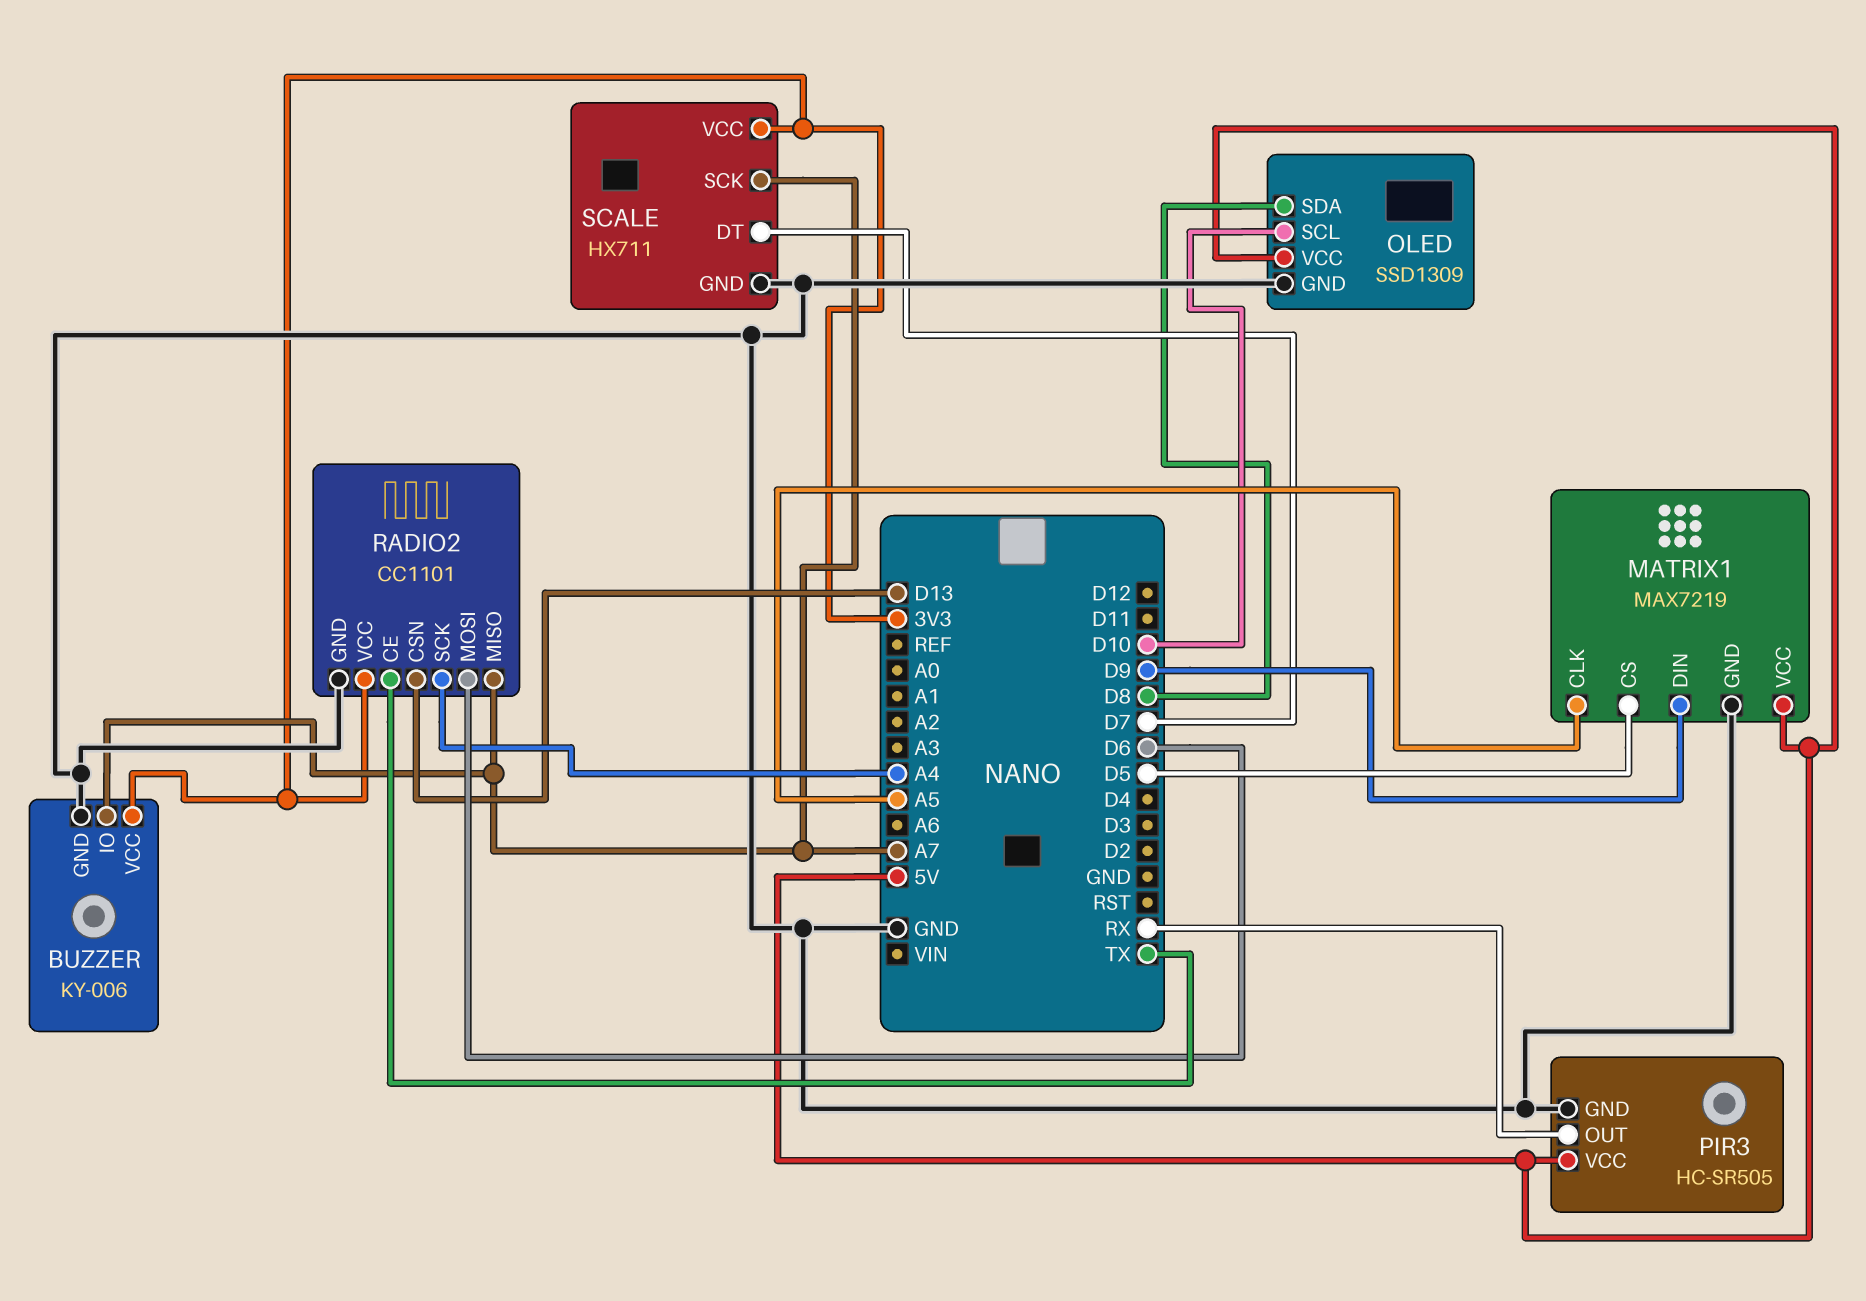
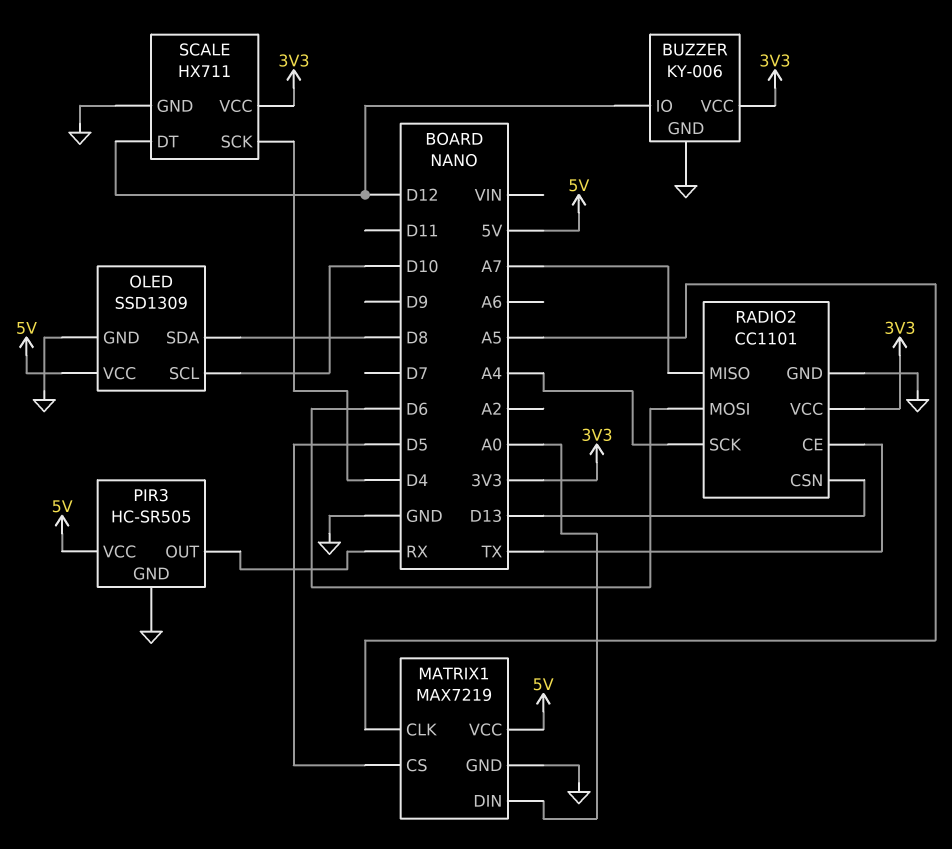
BUZZER pin IO: A7 -> D12
MATRIX1 pin DIN: D9 -> A0
SCALE pin DT: D7 -> D12
SCALE pin SCK: A7 -> D4

